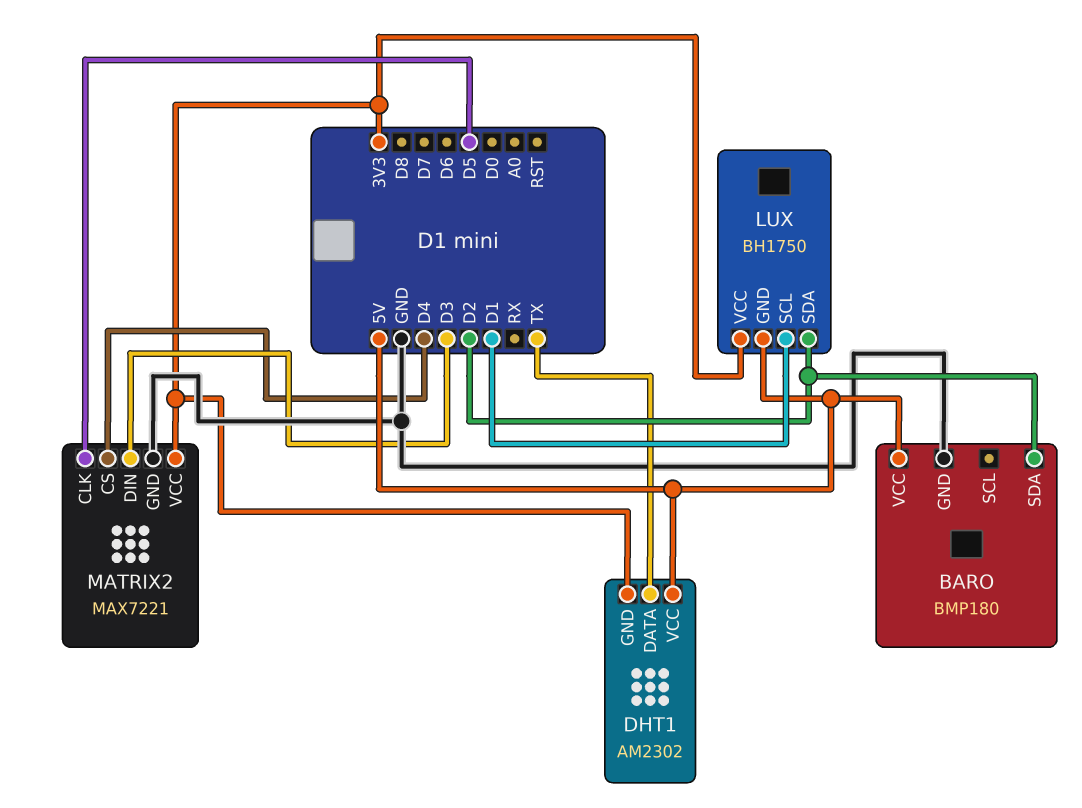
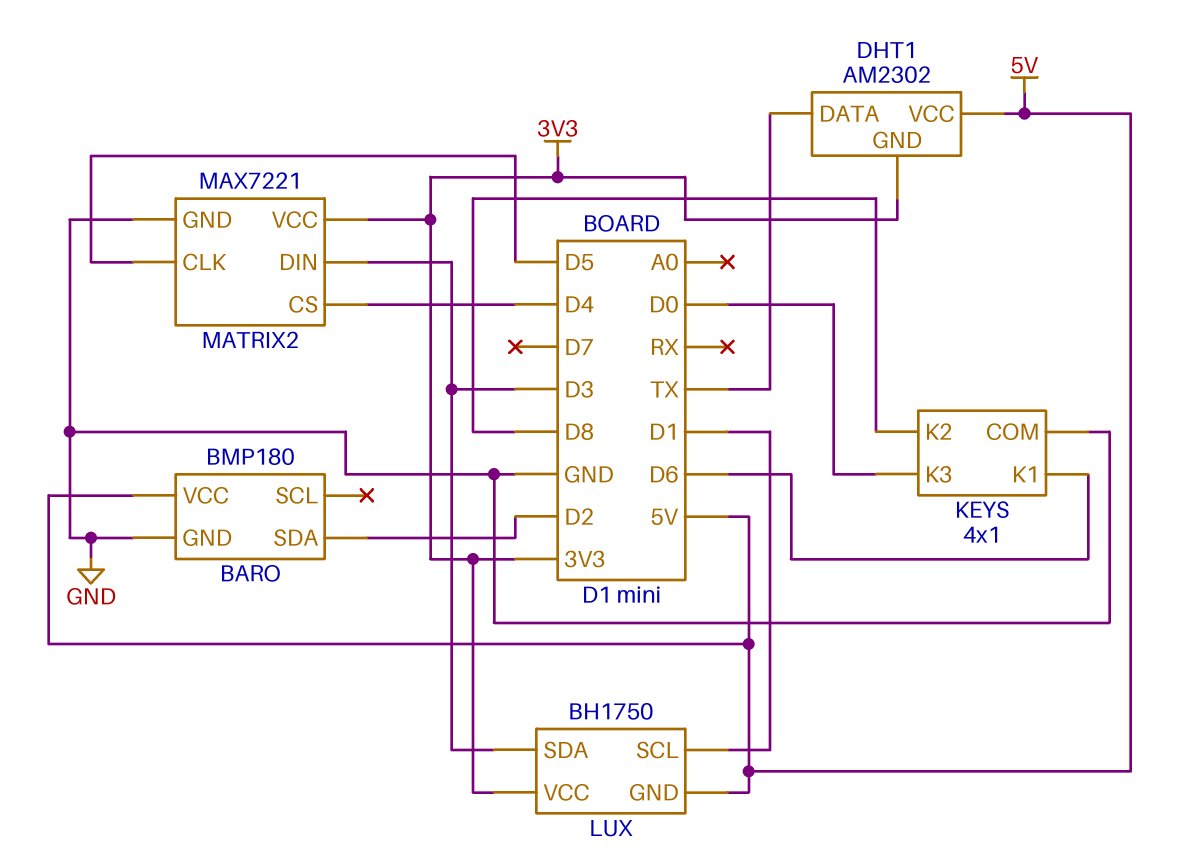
KEYS: none -> 4x1
KEYS pin COM: none -> GND
KEYS pin K1: none -> D6
KEYS pin K2: none -> D8
KEYS pin K3: none -> D0
LUX pin SDA: D2 -> D3

